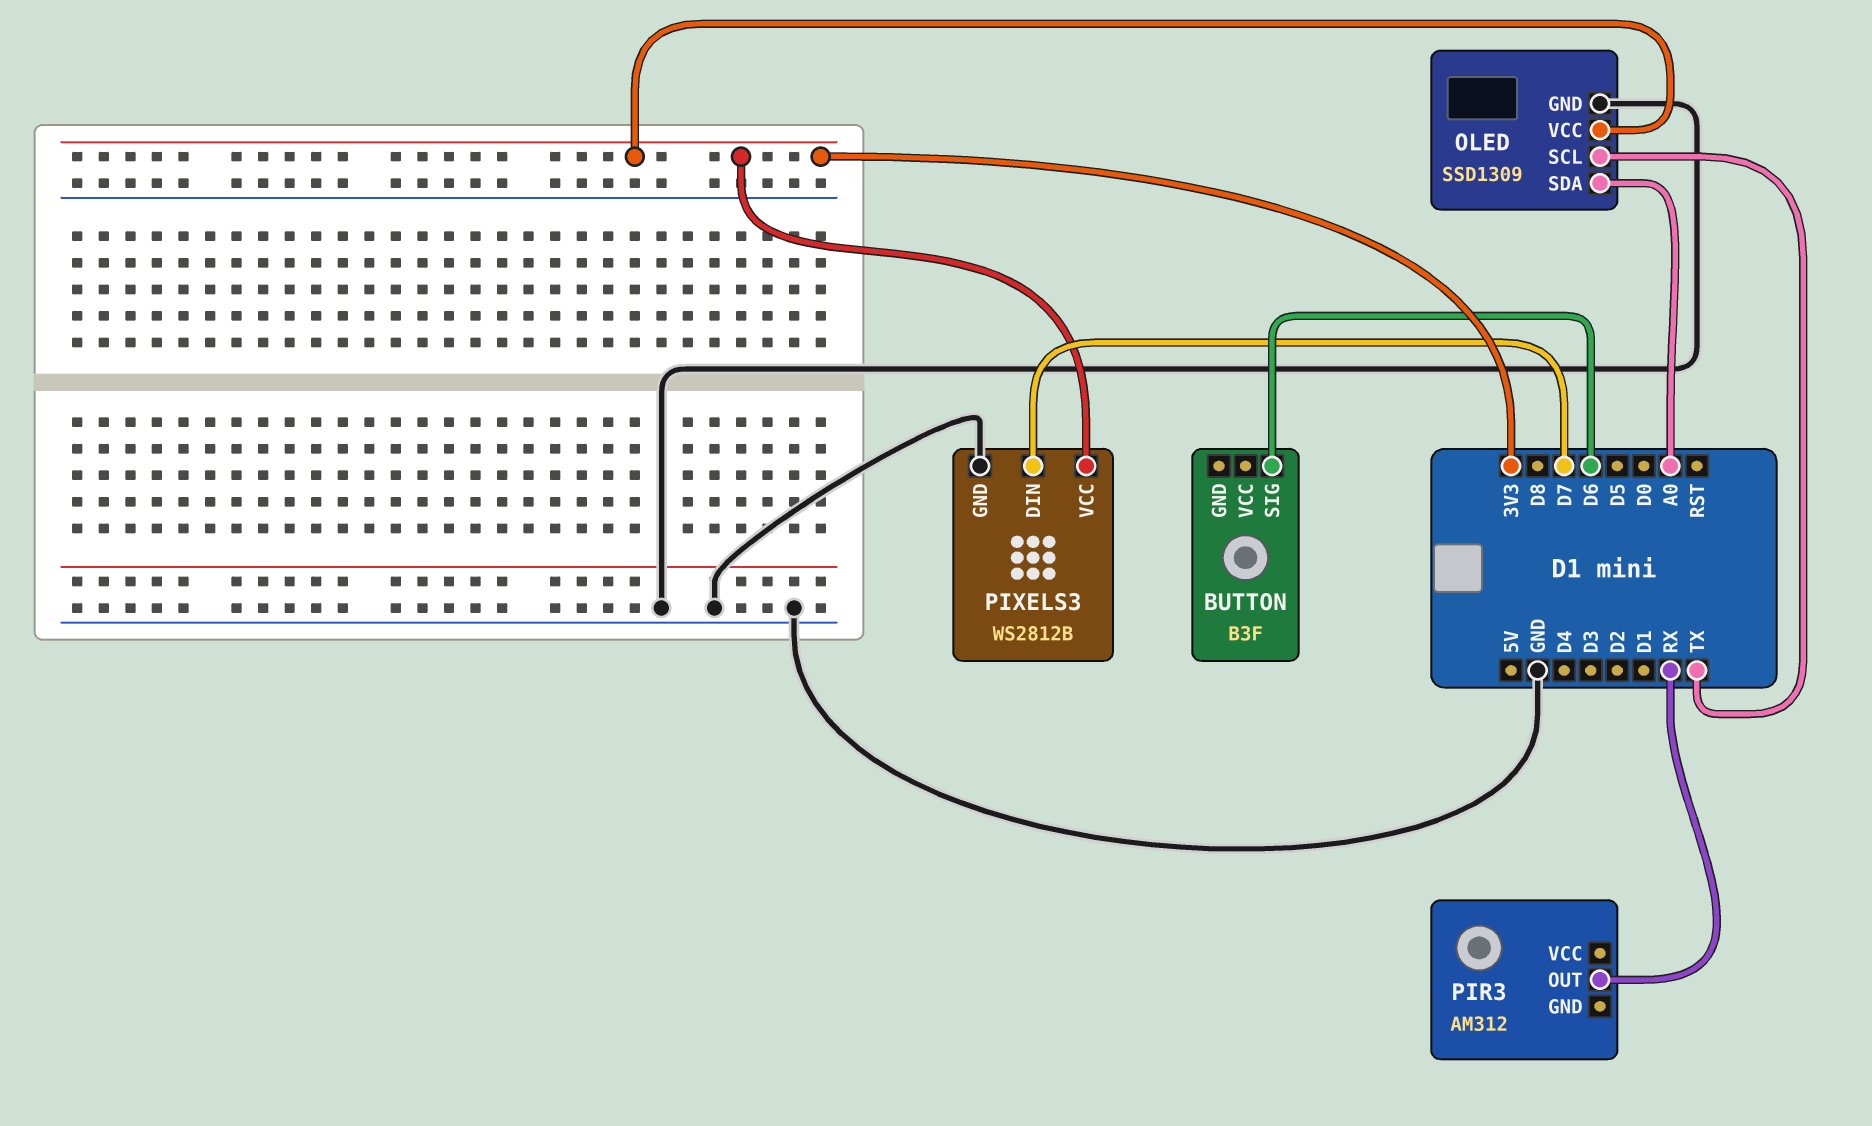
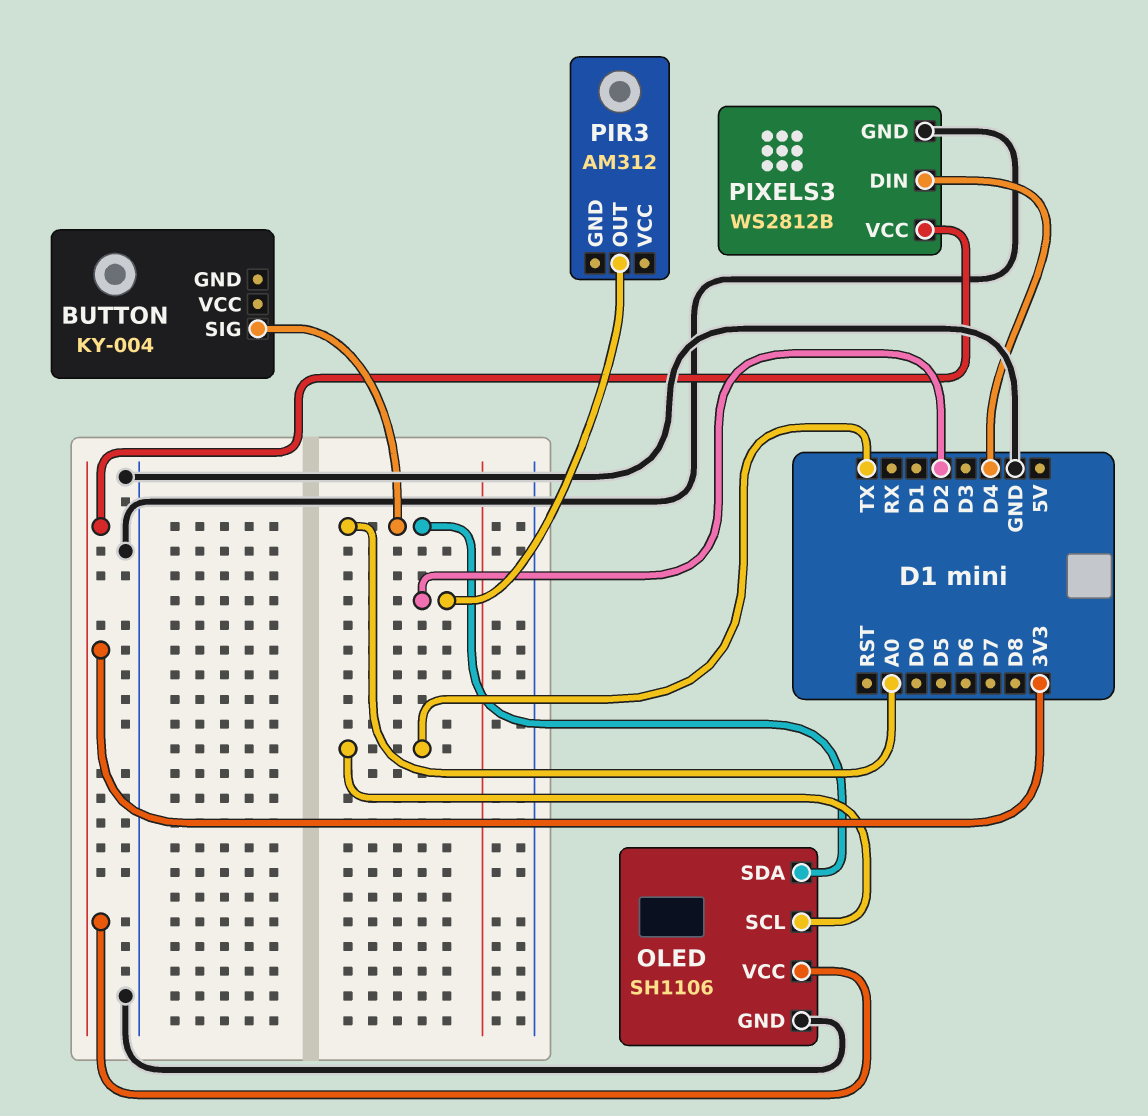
BUTTON: B3F -> KY-004
BUTTON pin SIG: D6 -> A0
OLED: SSD1309 -> SH1106
PIR3 pin OUT: RX -> D2
PIXELS3 pin DIN: D7 -> D4

